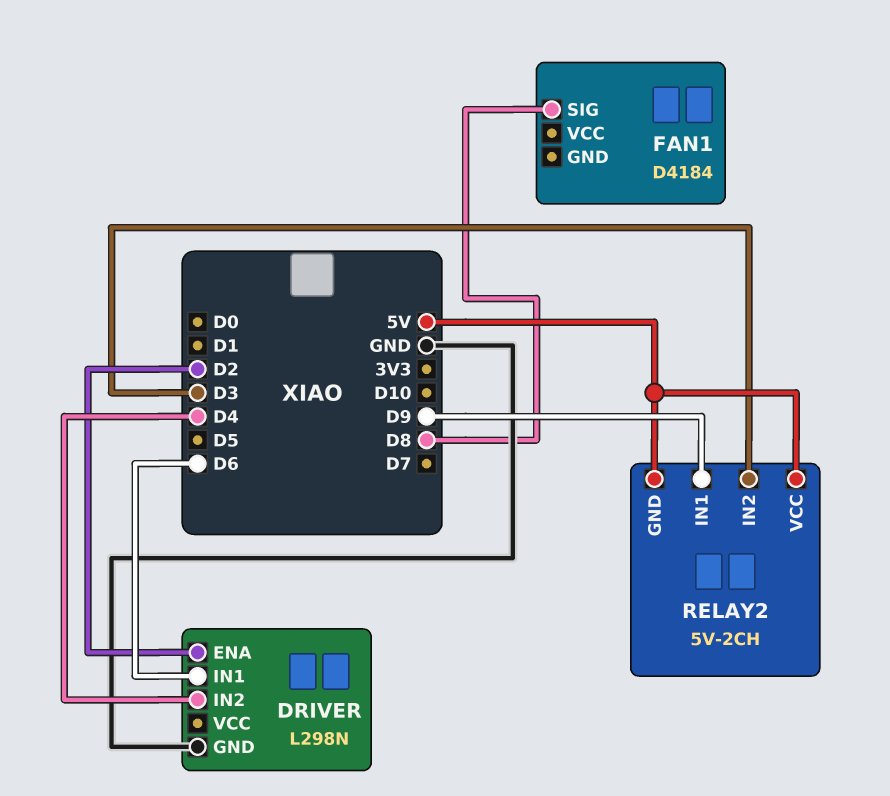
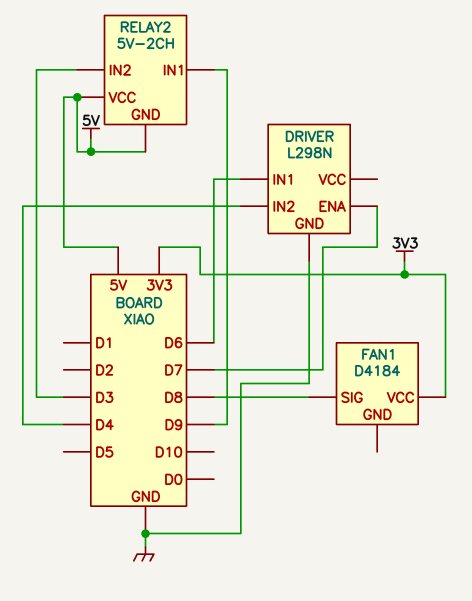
DRIVER pin ENA: D2 -> D7
FAN1 pin VCC: none -> 3V3

